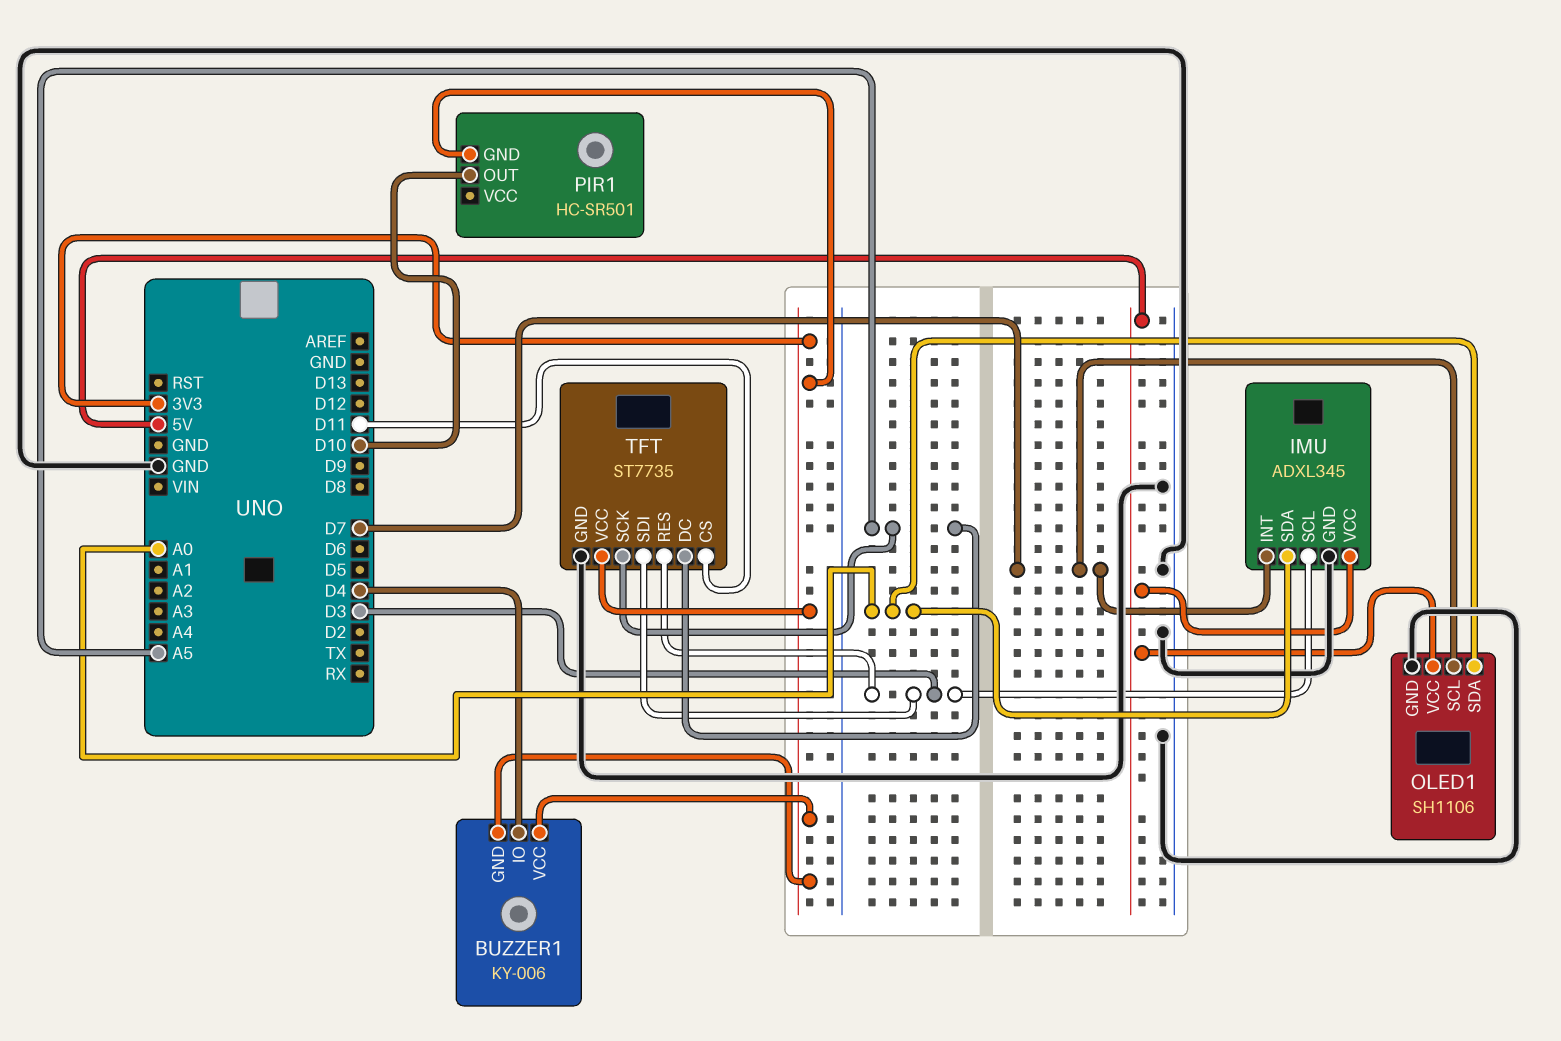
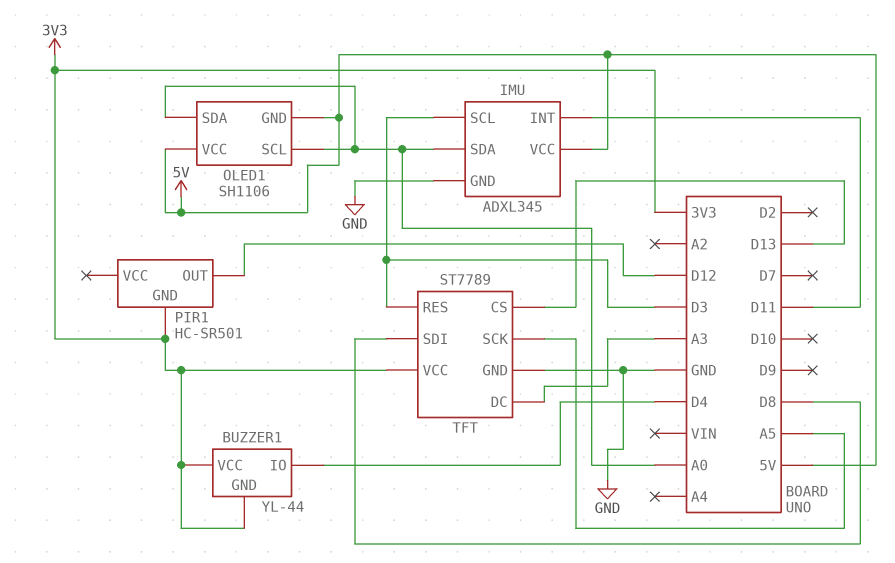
BUZZER1: KY-006 -> YL-44
IMU pin INT: D7 -> D11
OLED1 pin GND: GND -> 5V
OLED1 pin SCL: D7 -> A0
PIR1 pin OUT: D10 -> D12
TFT: ST7735 -> ST7789
TFT pin CS: D11 -> D13
TFT pin DC: A5 -> A3
TFT pin SDI: D3 -> D8

